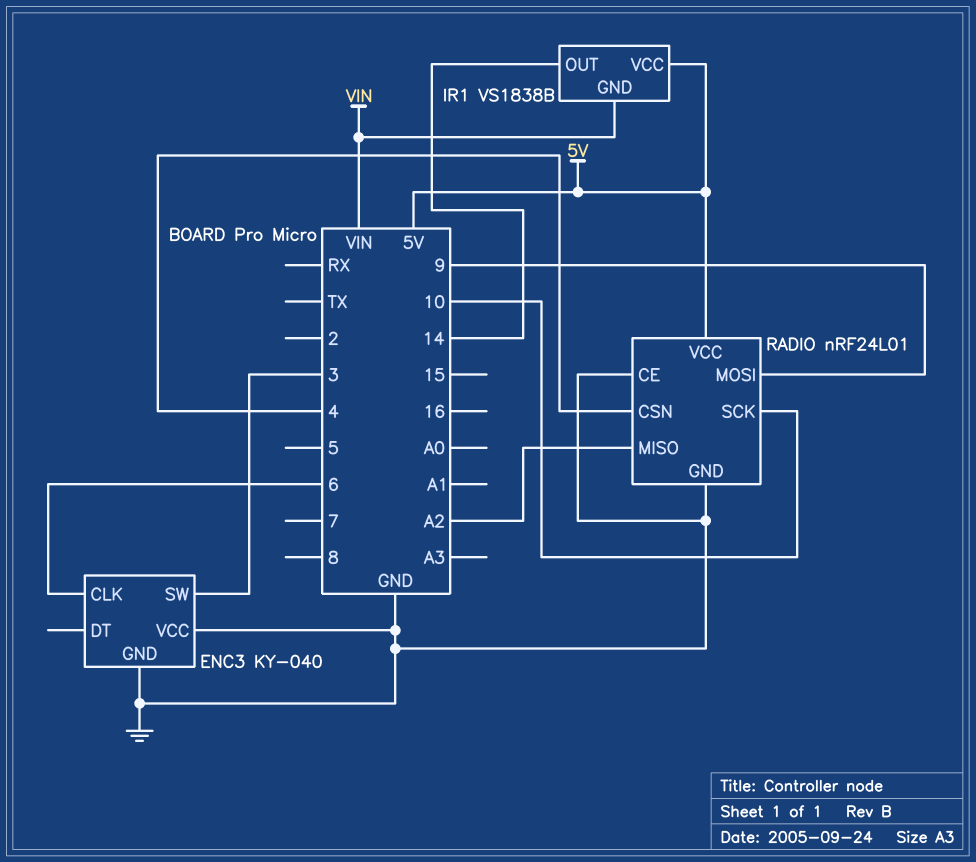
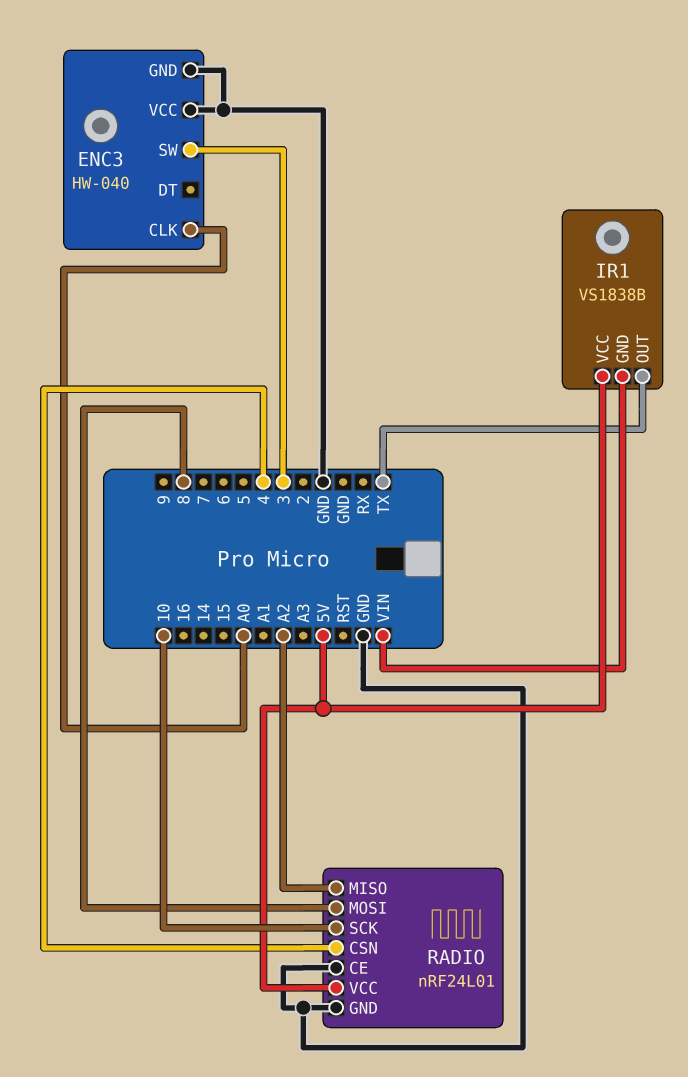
ENC3: KY-040 -> HW-040
ENC3 pin CLK: 6 -> A0
IR1 pin OUT: 14 -> TX
RADIO pin MOSI: 9 -> 8

